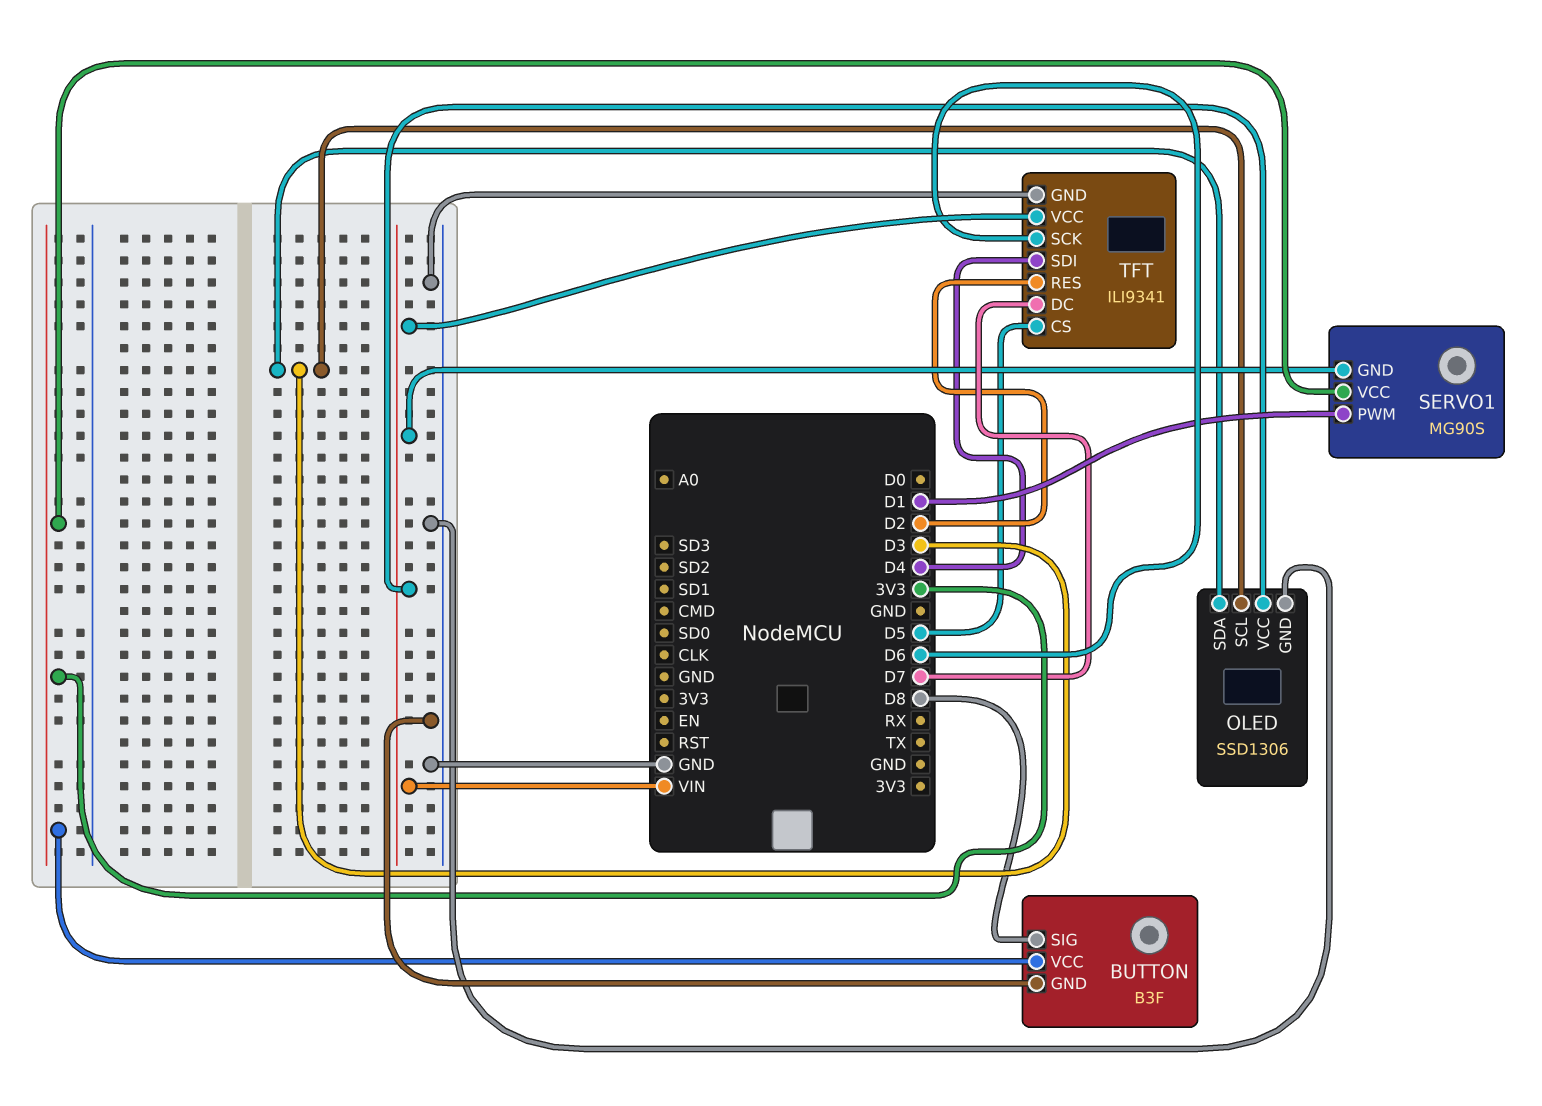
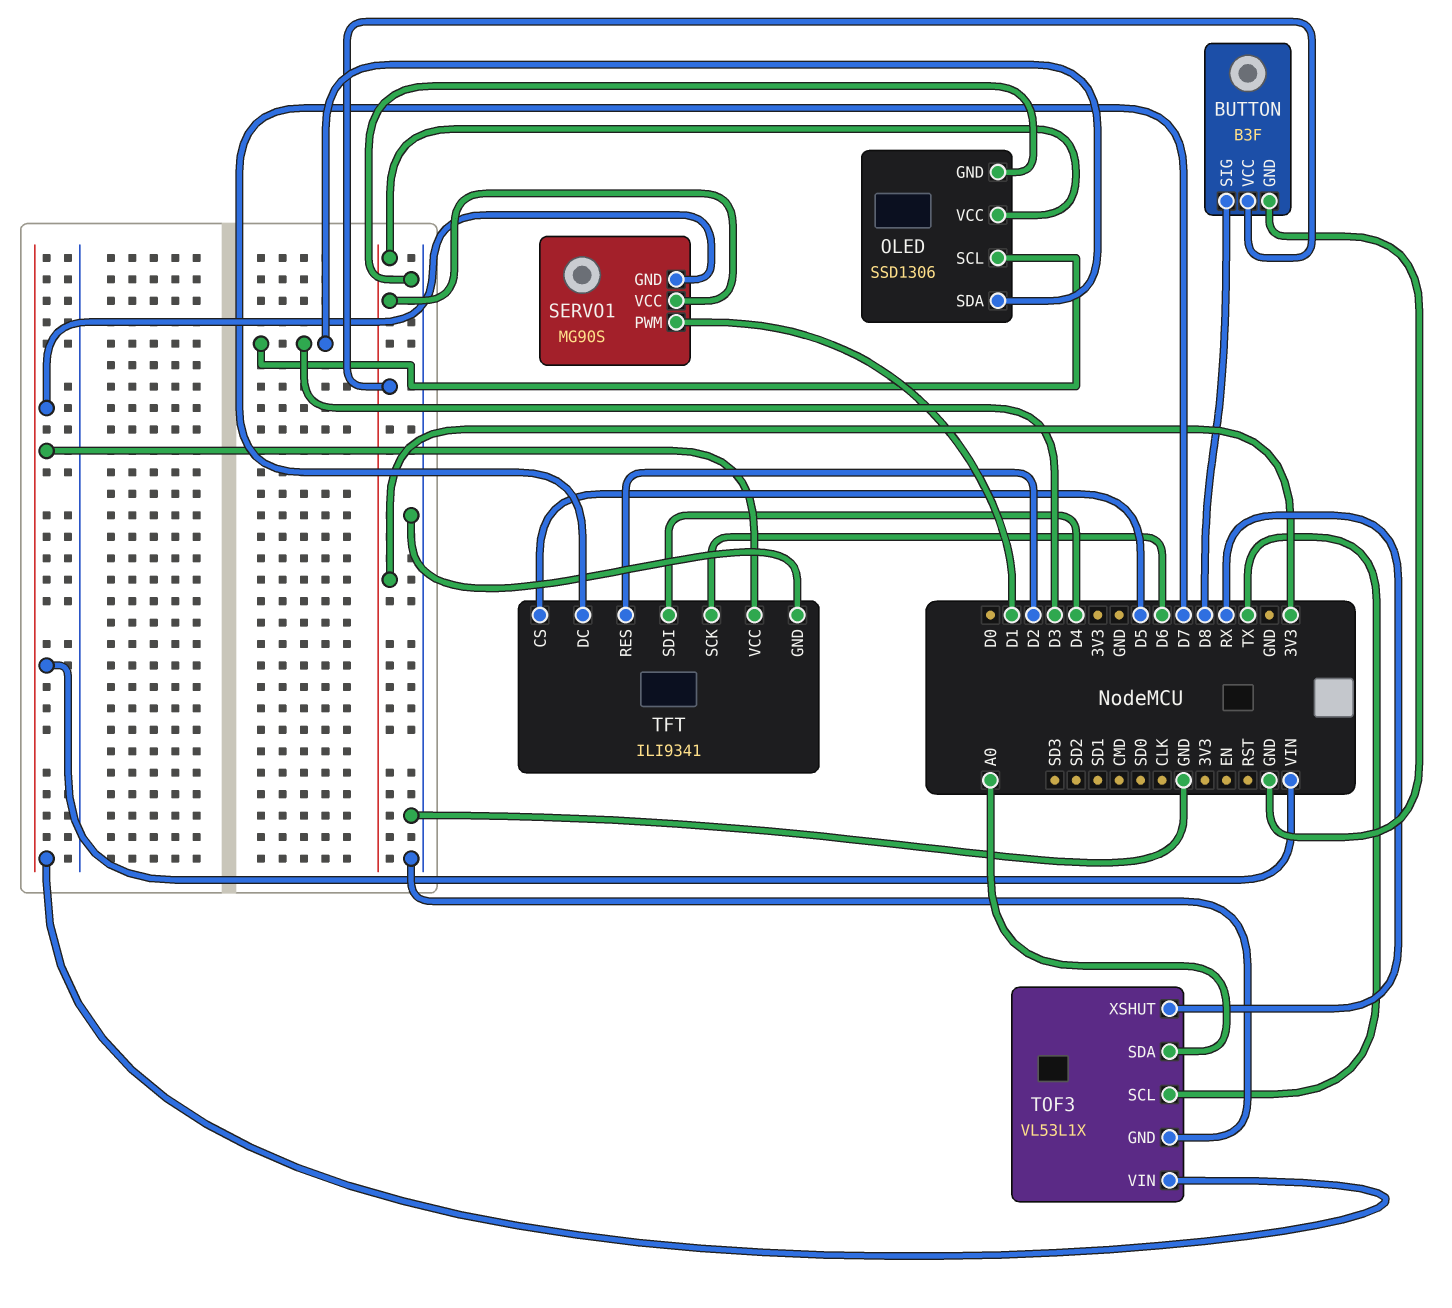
OLED pin VCC: VIN -> 3V3
TOF3: none -> VL53L1X
TOF3 pin GND: none -> GND
TOF3 pin SCL: none -> TX
TOF3 pin SDA: none -> A0
TOF3 pin VIN: none -> VIN
TOF3 pin XSHUT: none -> RX

